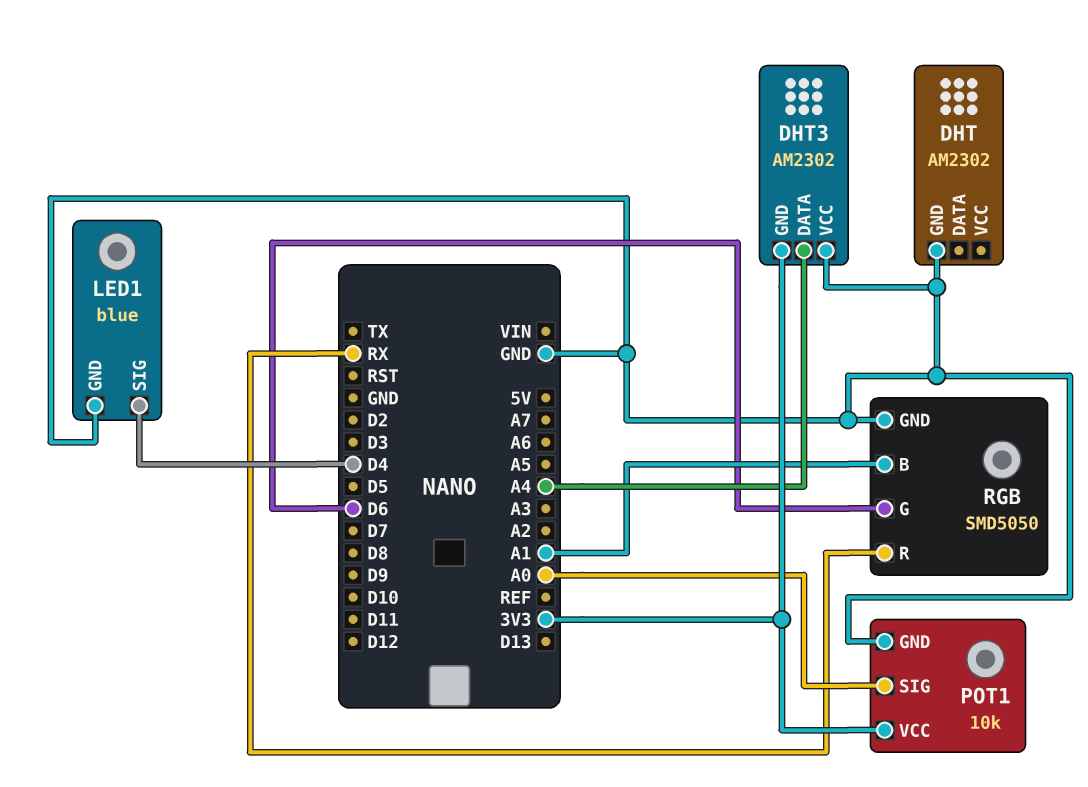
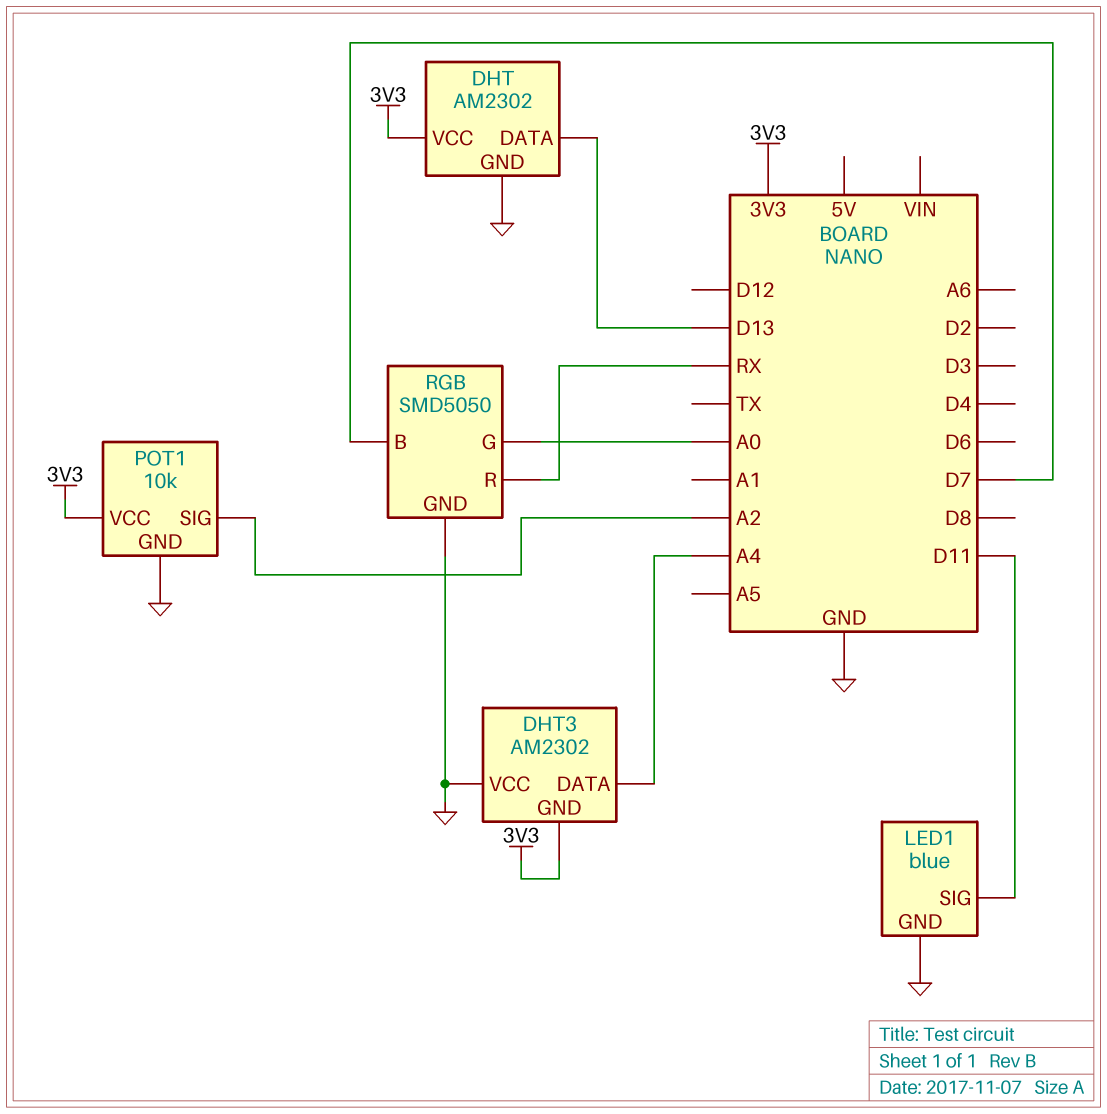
DHT pin DATA: none -> D13
DHT pin VCC: none -> 3V3
LED1 pin SIG: D4 -> D11
POT1 pin SIG: A0 -> A2
RGB pin B: A1 -> D7
RGB pin G: D6 -> A0

